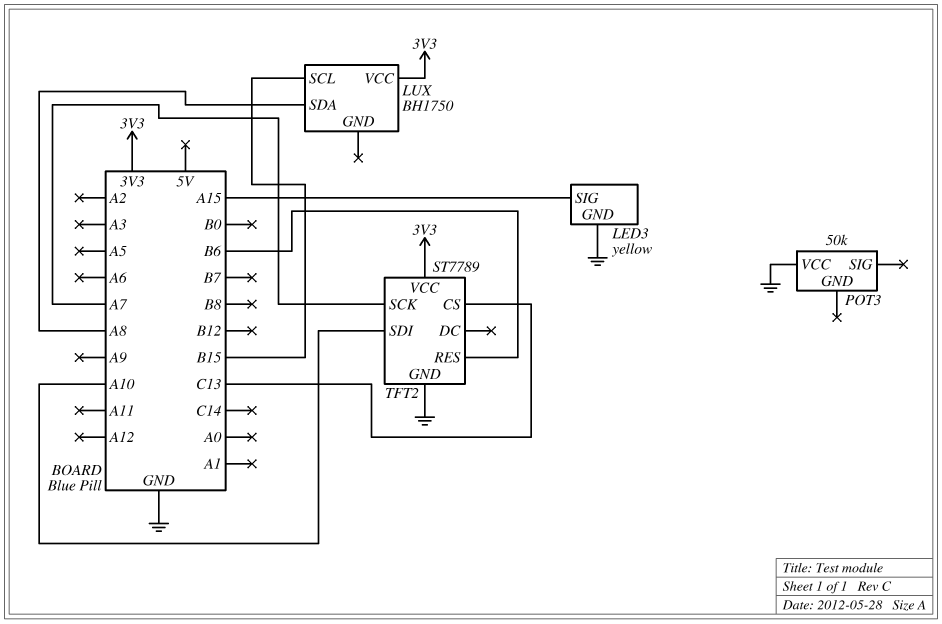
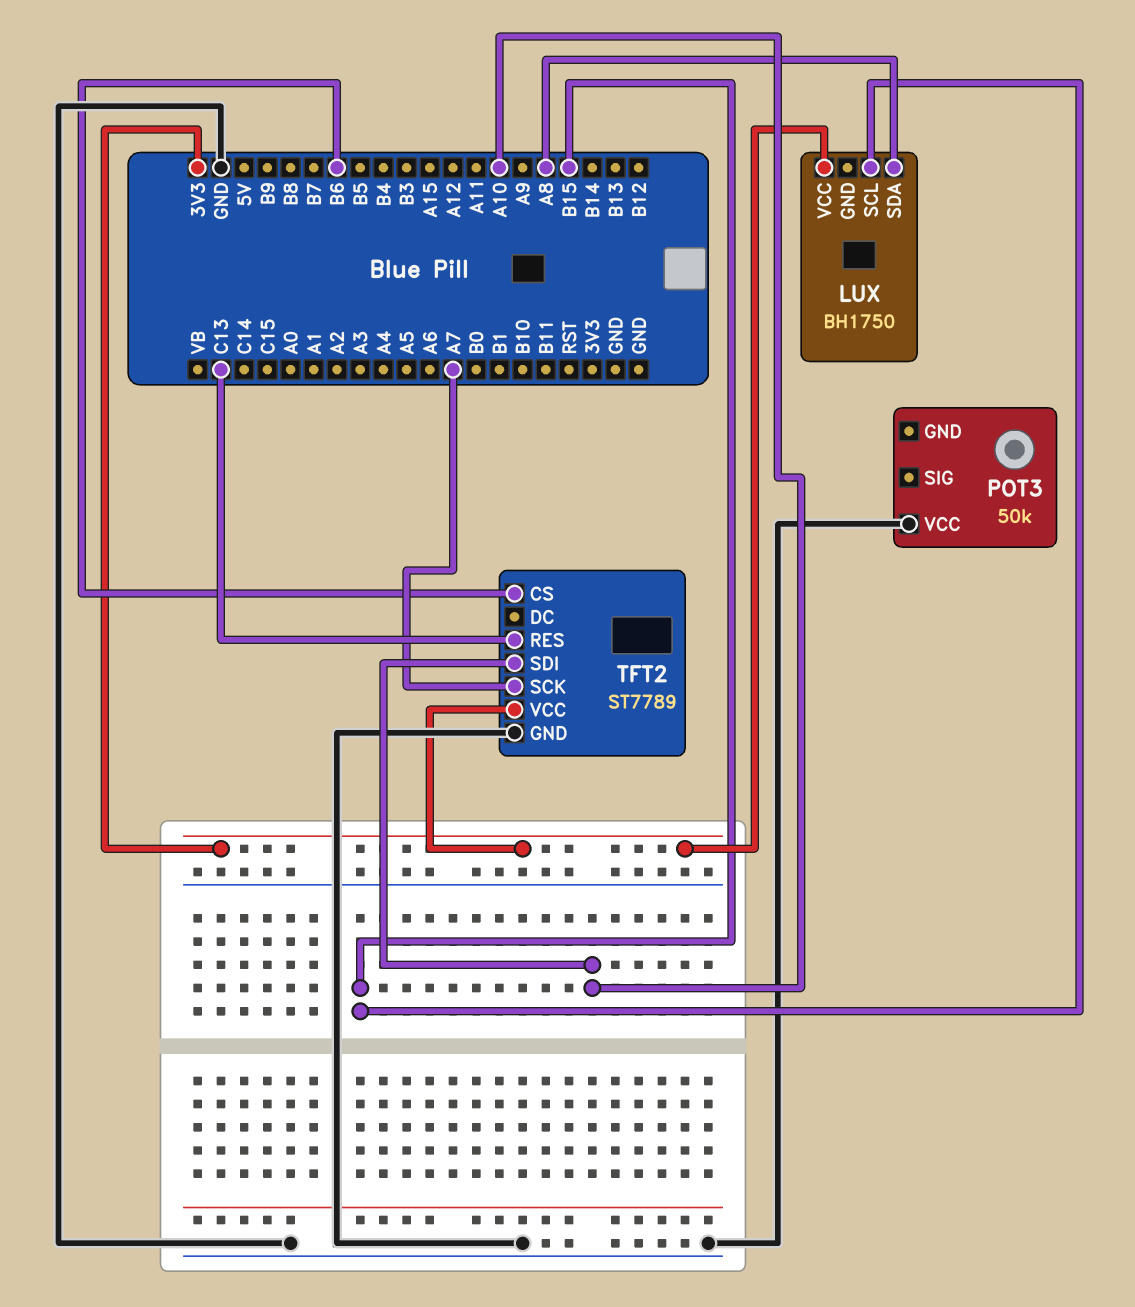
LED3: yellow -> none
LED3 pin GND: GND -> none
LED3 pin SIG: A15 -> none
TFT2 pin CS: C13 -> B6
TFT2 pin RES: B6 -> C13

